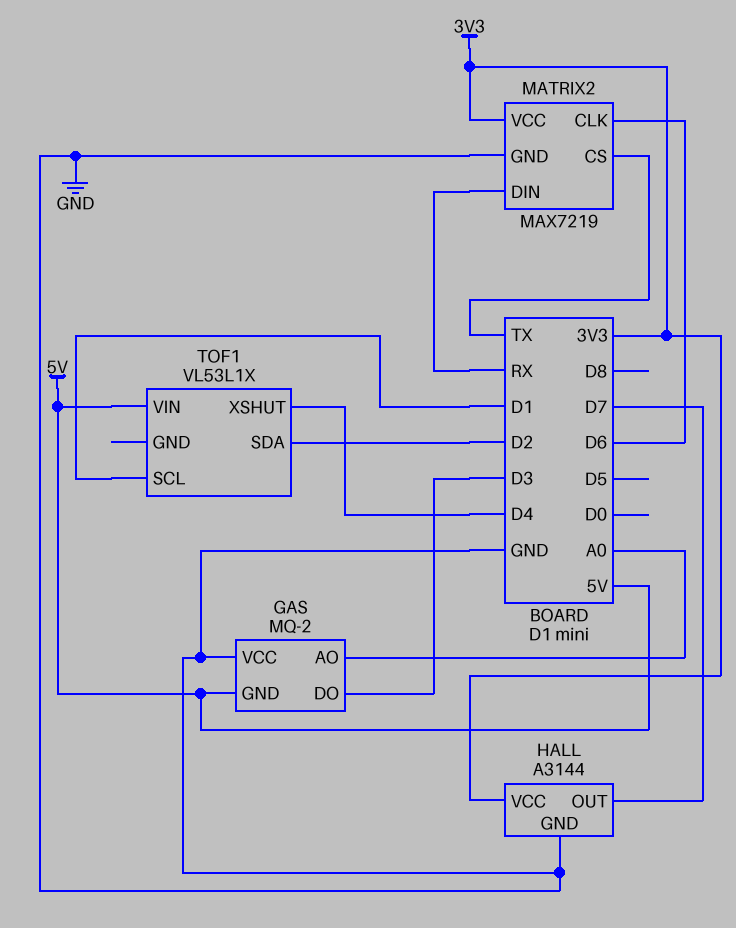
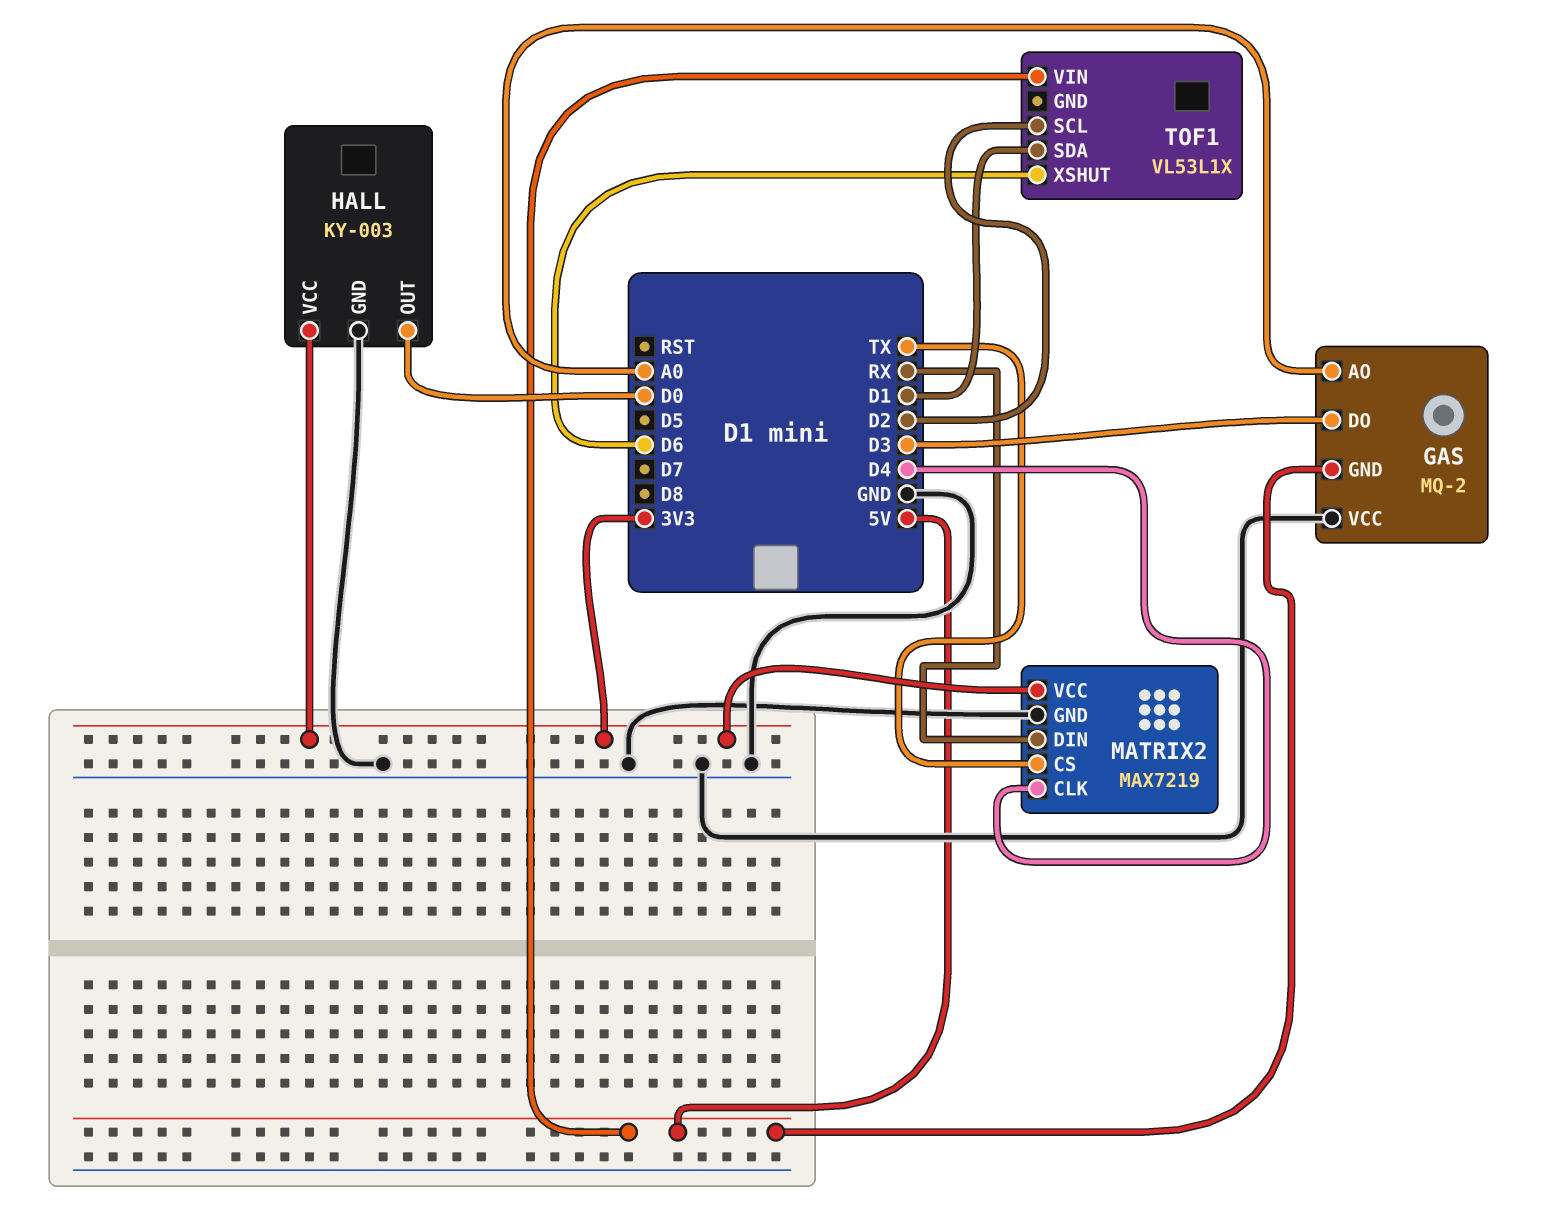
HALL: A3144 -> KY-003
HALL pin OUT: D7 -> D0
MATRIX2 pin CLK: D6 -> D4
TOF1 pin SCL: D1 -> D2
TOF1 pin SDA: D2 -> D1
TOF1 pin XSHUT: D4 -> D6

